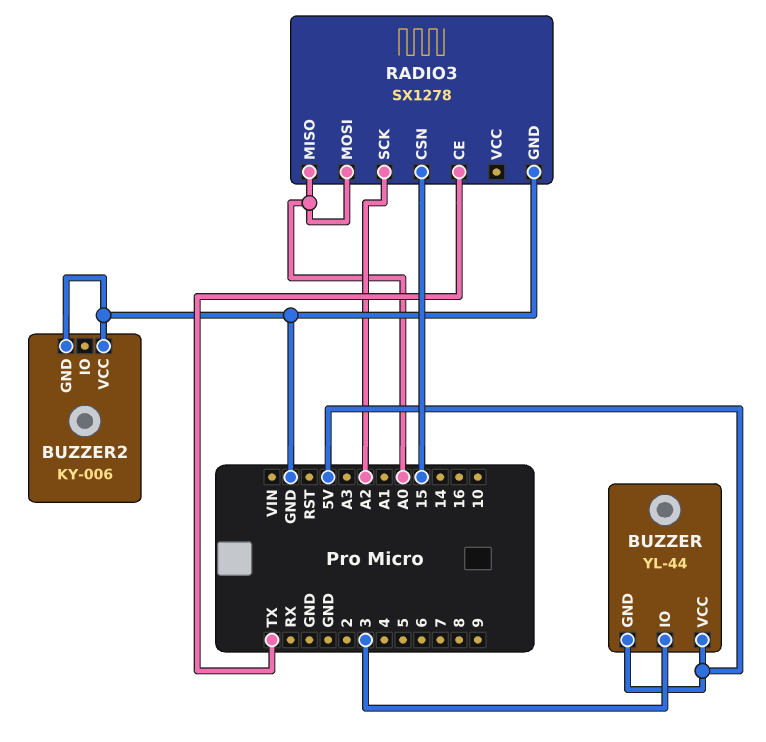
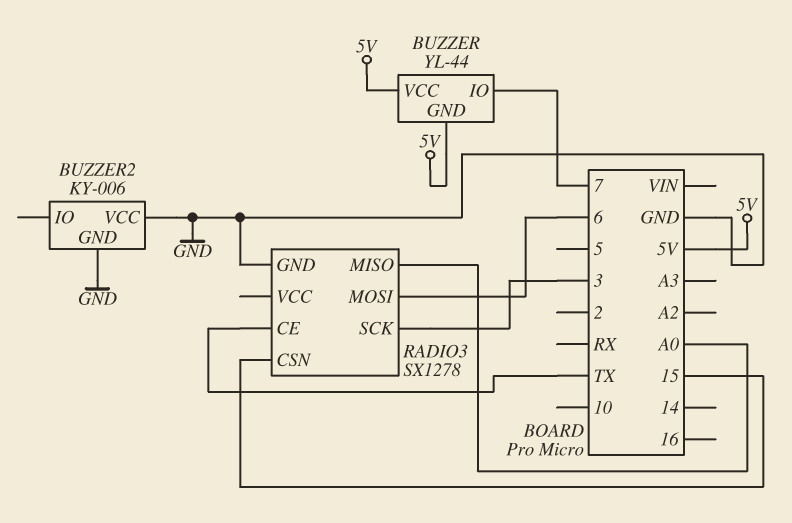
BUZZER pin IO: 3 -> 7
RADIO3 pin MOSI: A0 -> 6
RADIO3 pin SCK: A2 -> 3

